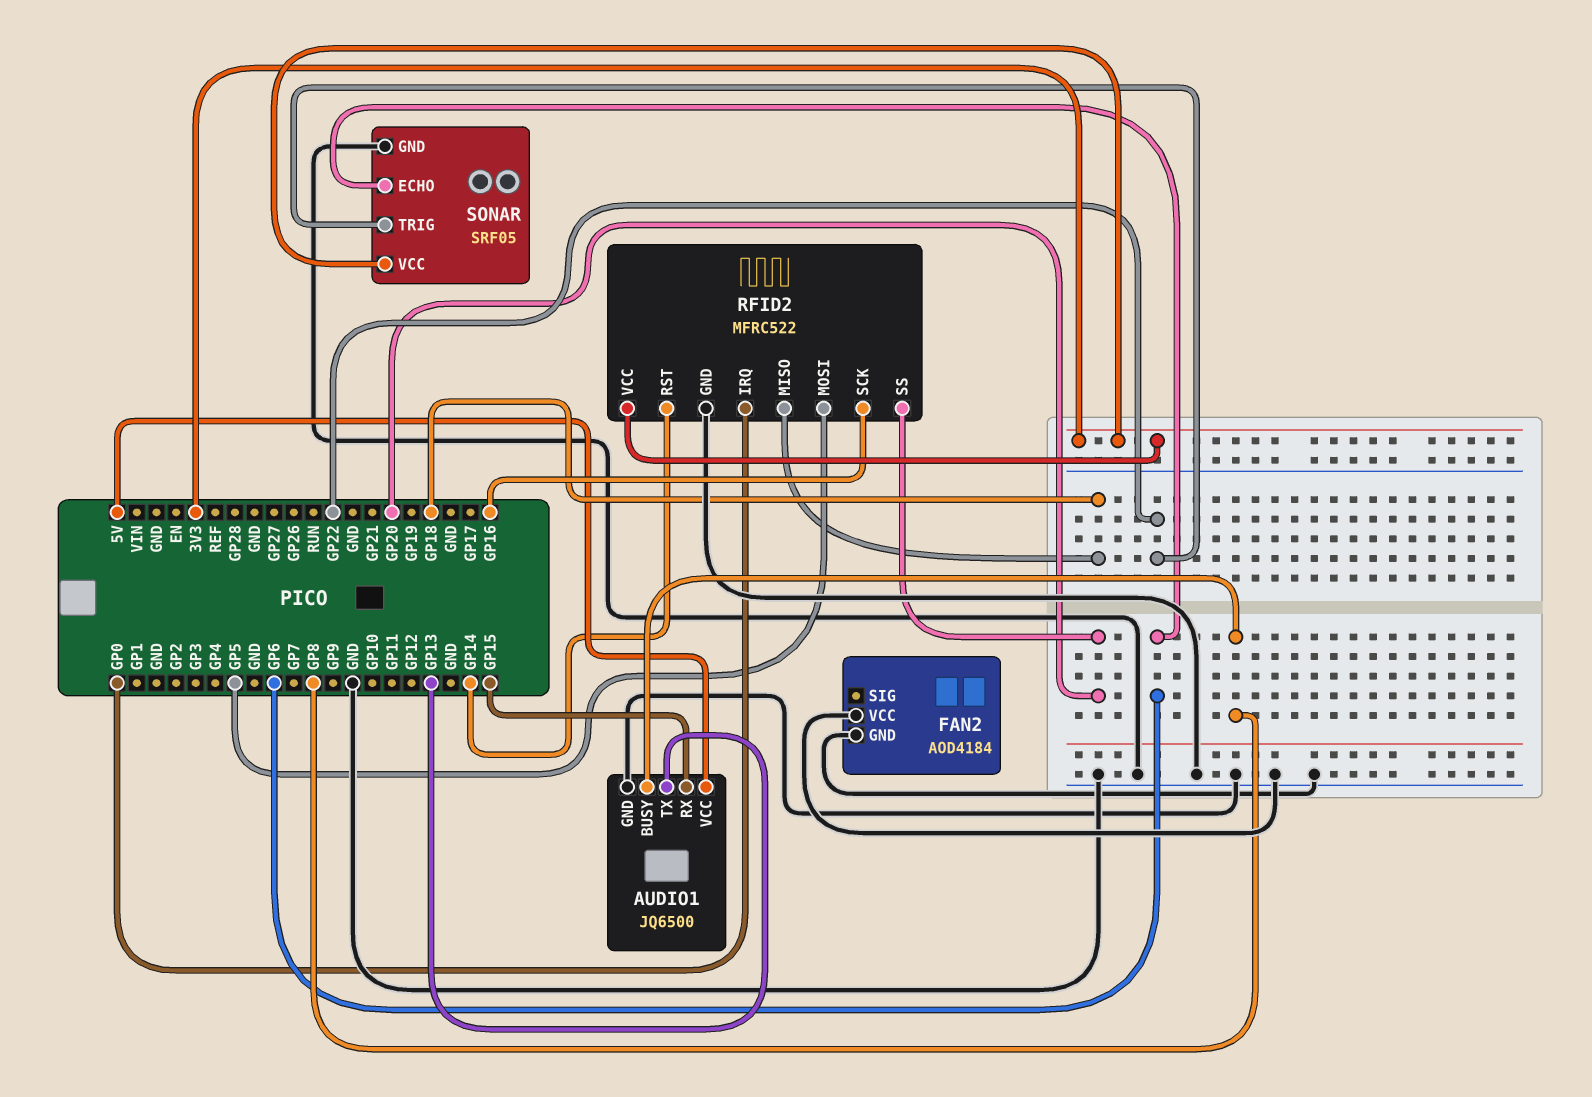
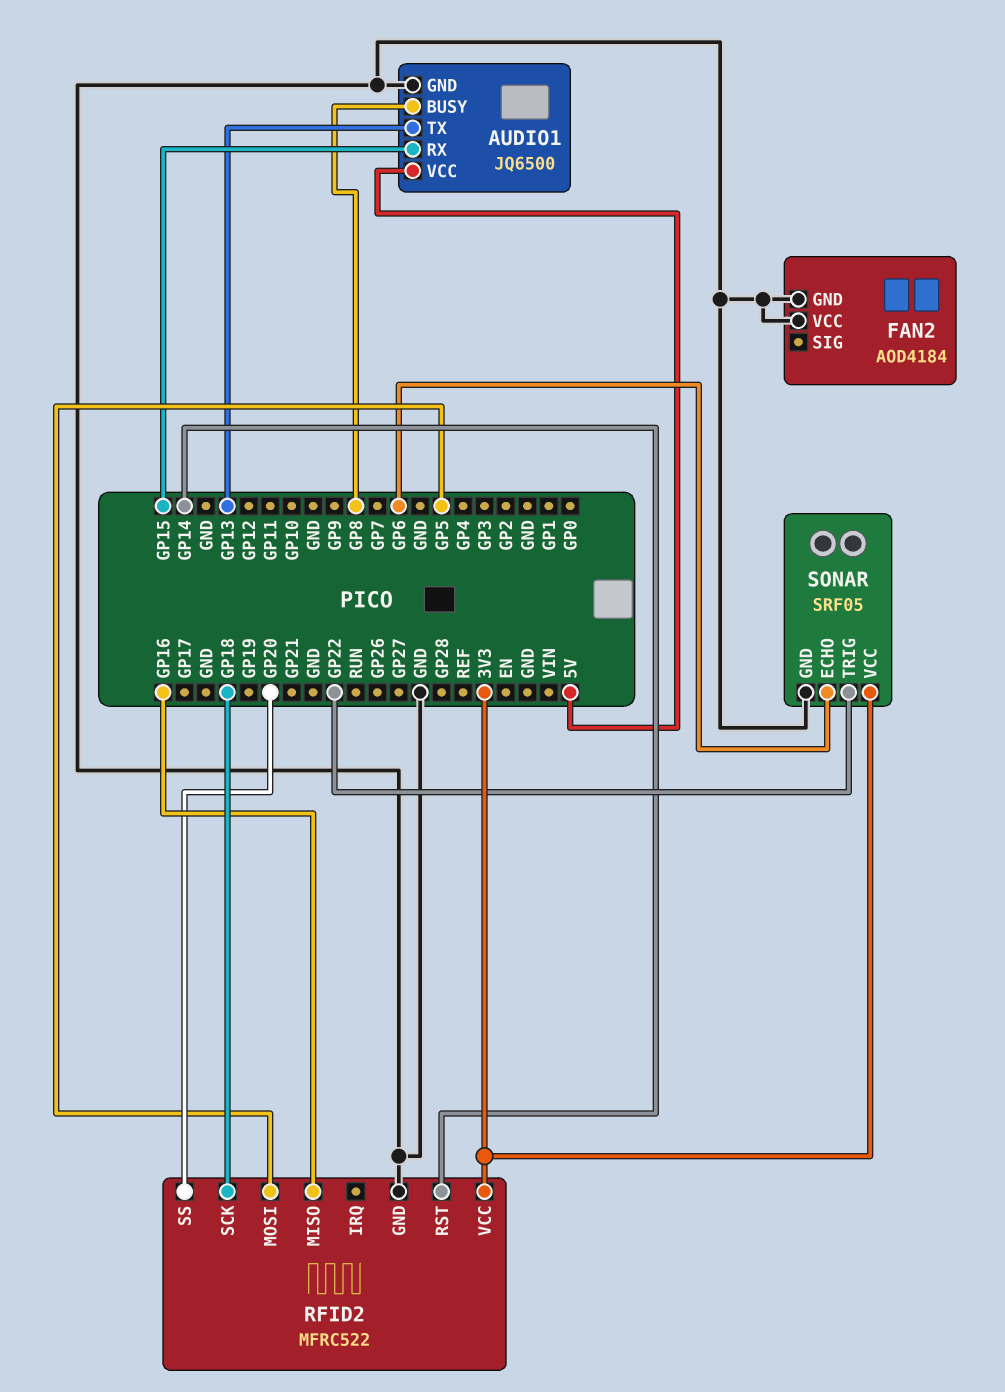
RFID2 pin IRQ: GP0 -> none
RFID2 pin MISO: GP18 -> GP16
RFID2 pin SCK: GP16 -> GP18

